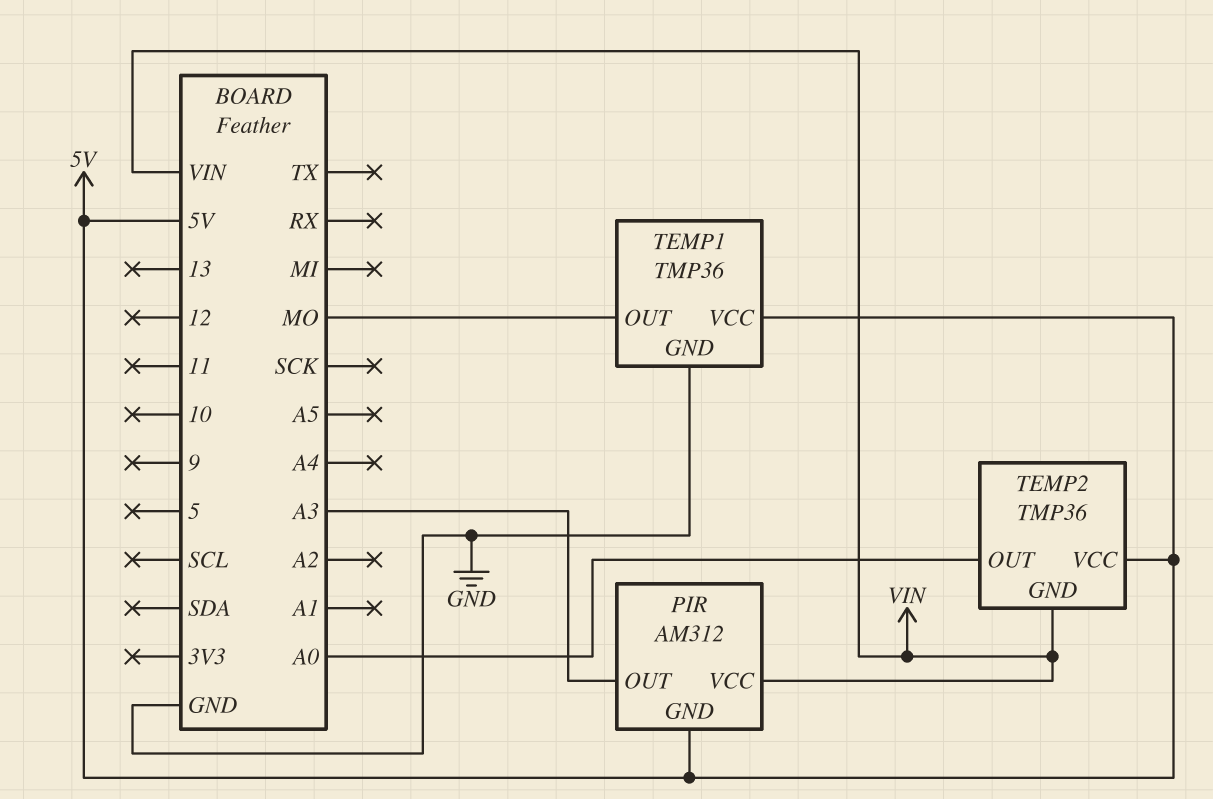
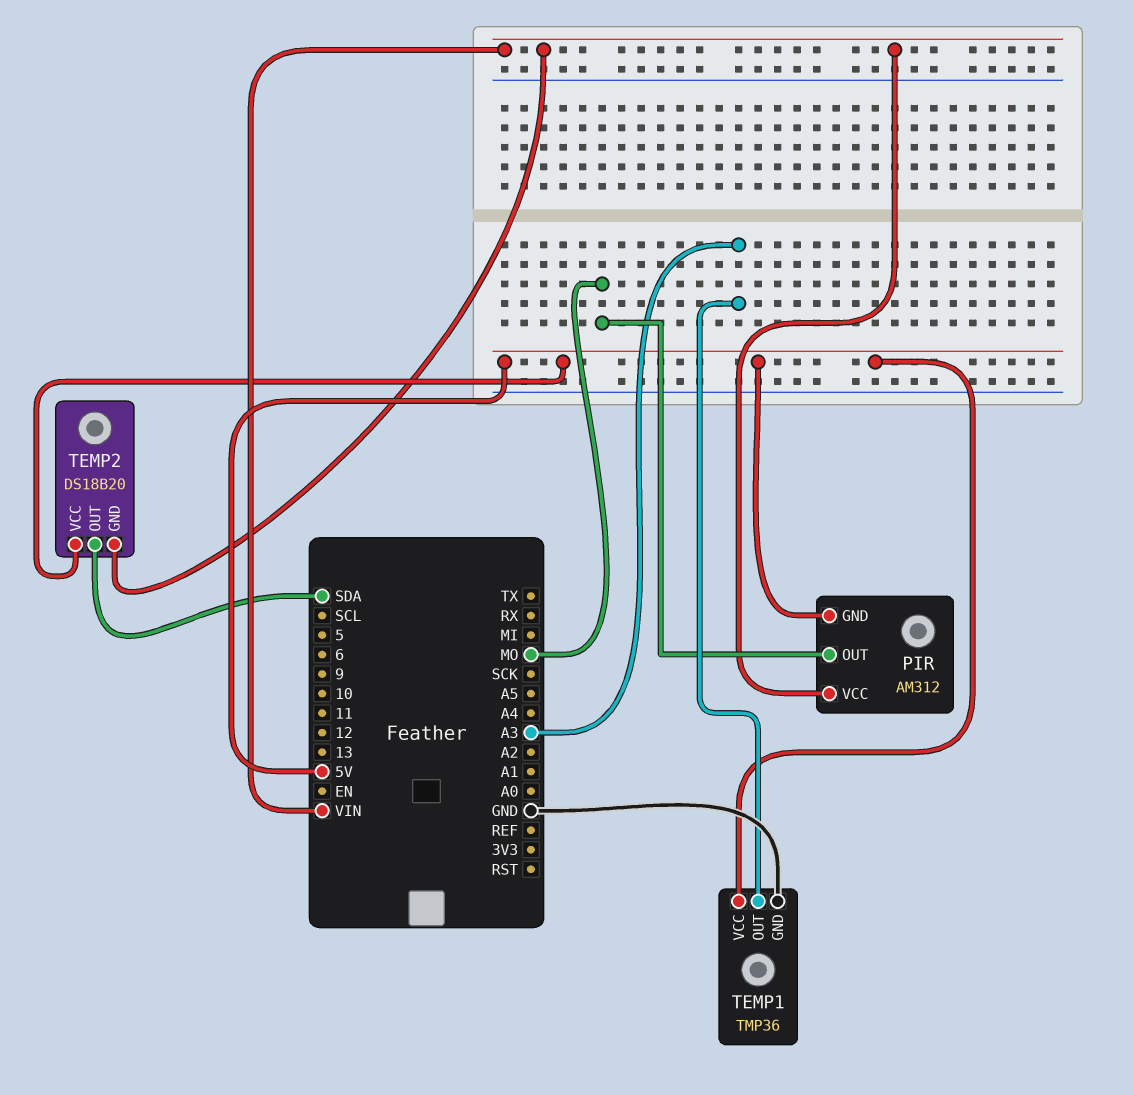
PIR pin OUT: A3 -> MO
TEMP1 pin OUT: MO -> A3
TEMP2: TMP36 -> DS18B20
TEMP2 pin OUT: A0 -> SDA

